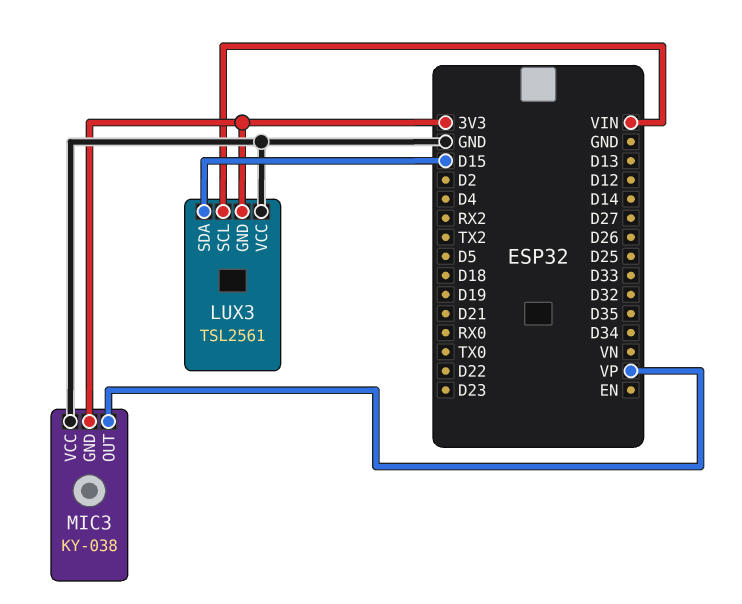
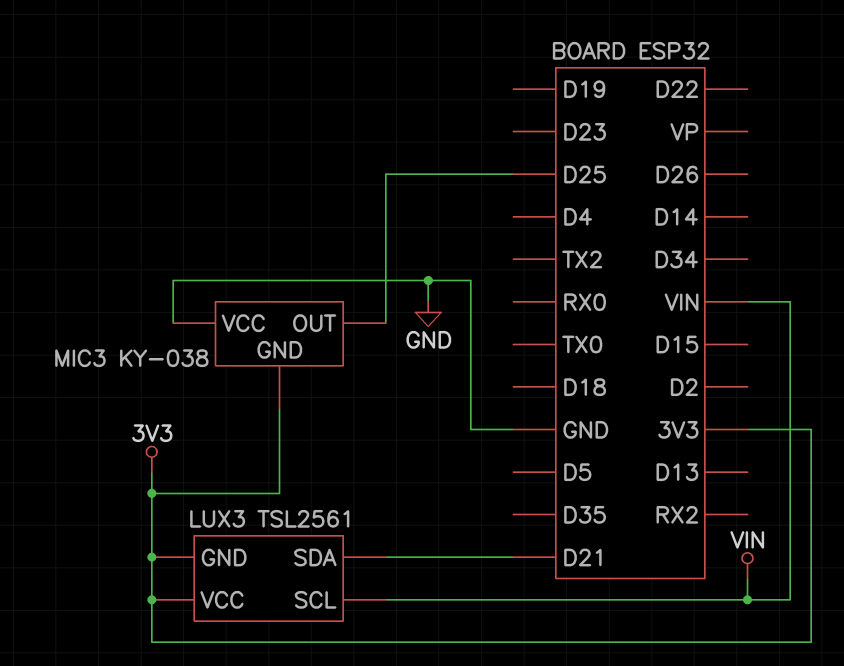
LUX3 pin SDA: D15 -> D21
LUX3 pin VCC: GND -> 3V3
MIC3 pin OUT: VP -> D25

